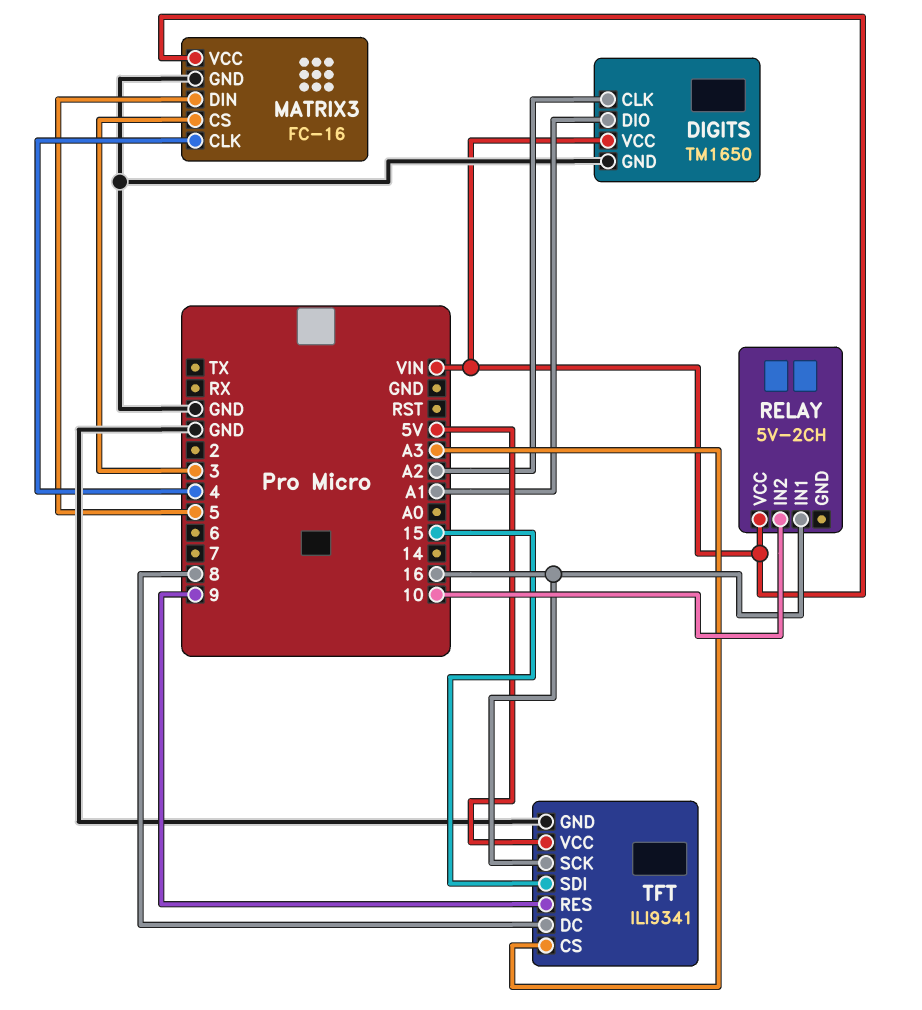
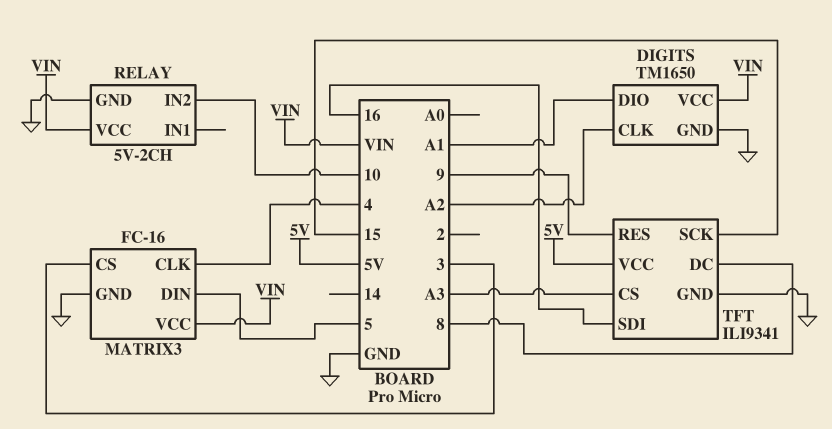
RELAY pin GND: none -> GND
RELAY pin IN1: 16 -> none
TFT pin SCK: 16 -> 15
TFT pin SDI: 15 -> 16

